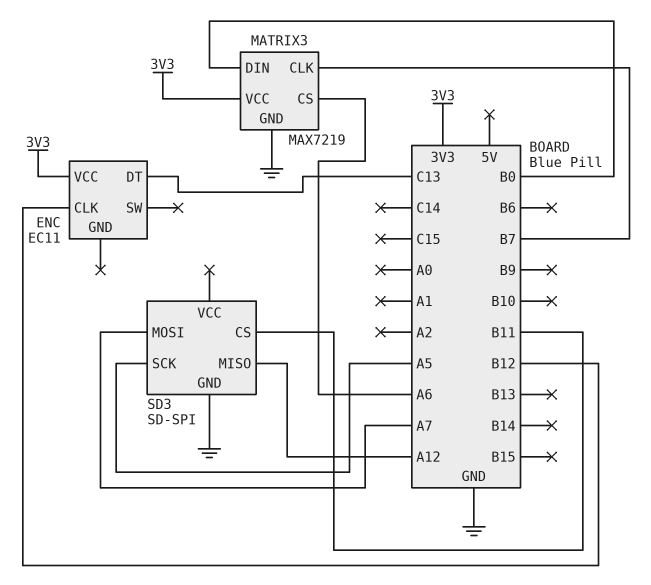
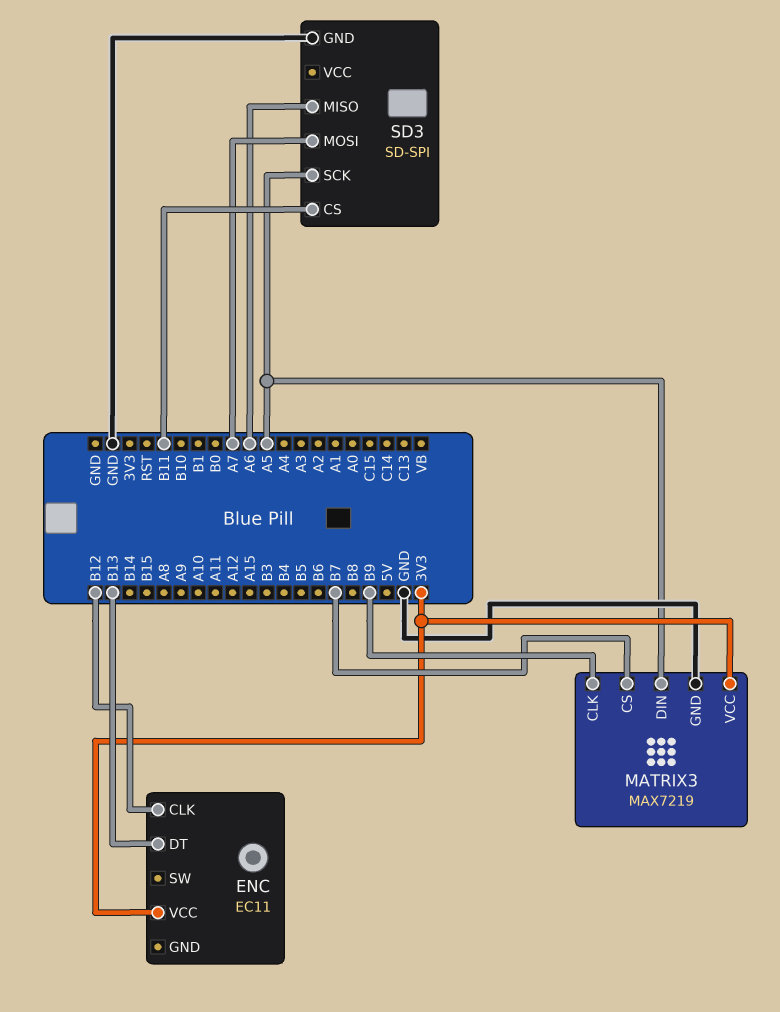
ENC pin DT: C13 -> B13
MATRIX3 pin CLK: B7 -> B9
MATRIX3 pin CS: A6 -> B7
MATRIX3 pin DIN: B0 -> A5
SD3 pin MISO: A12 -> A6

